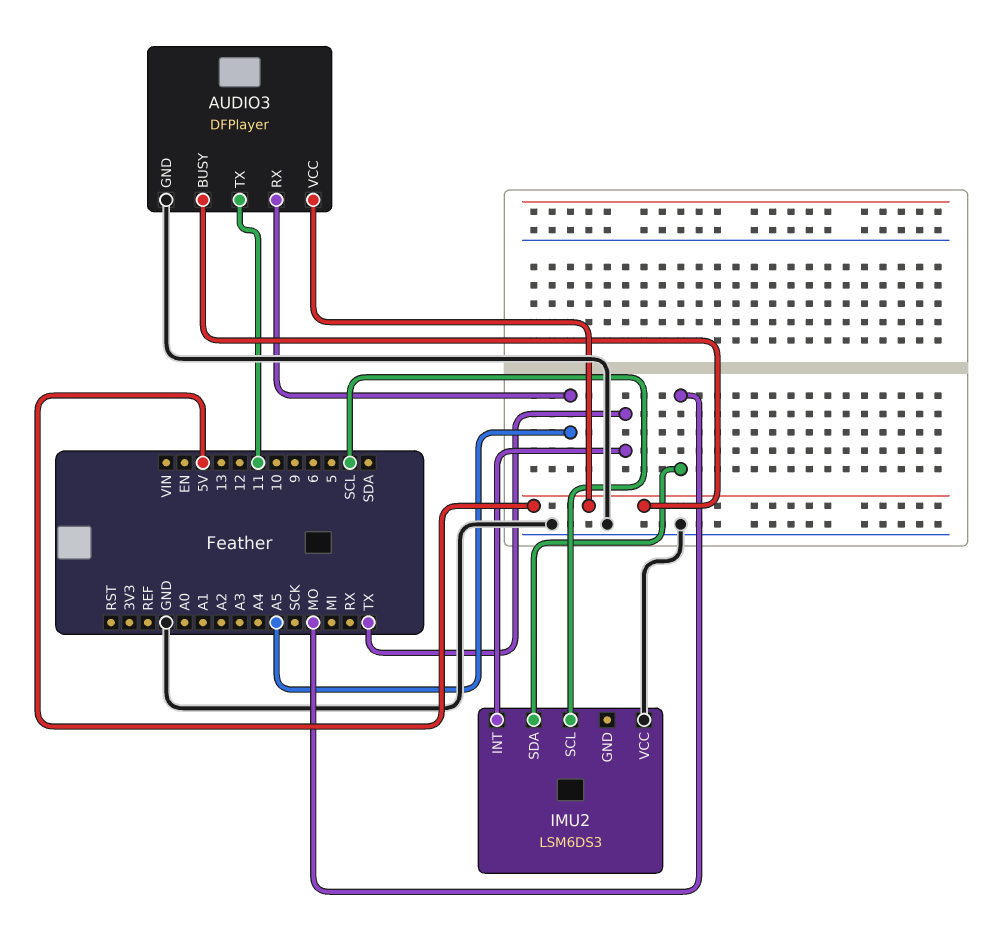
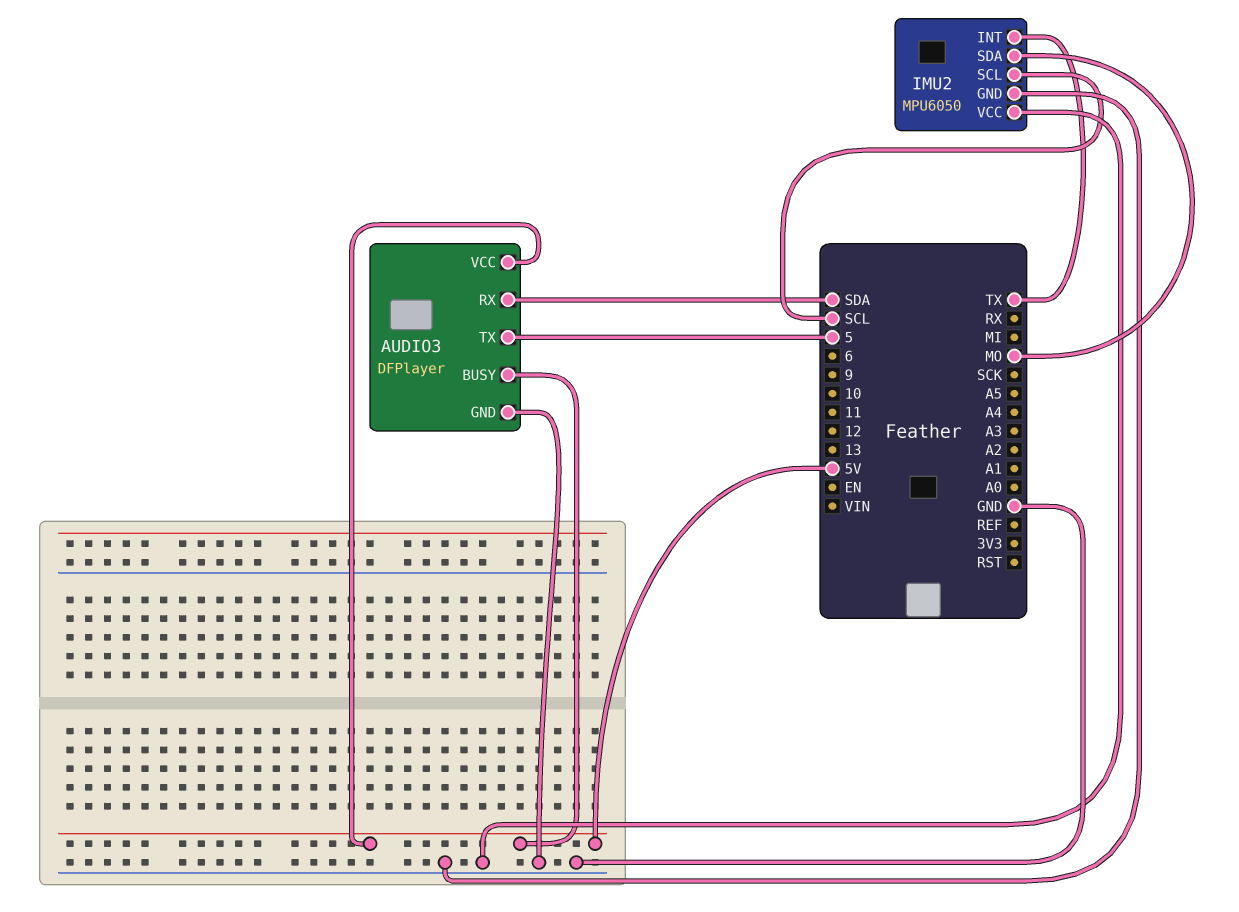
AUDIO3 pin RX: A5 -> SDA
AUDIO3 pin TX: 11 -> 5
IMU2: LSM6DS3 -> MPU6050
IMU2 pin GND: none -> GND

